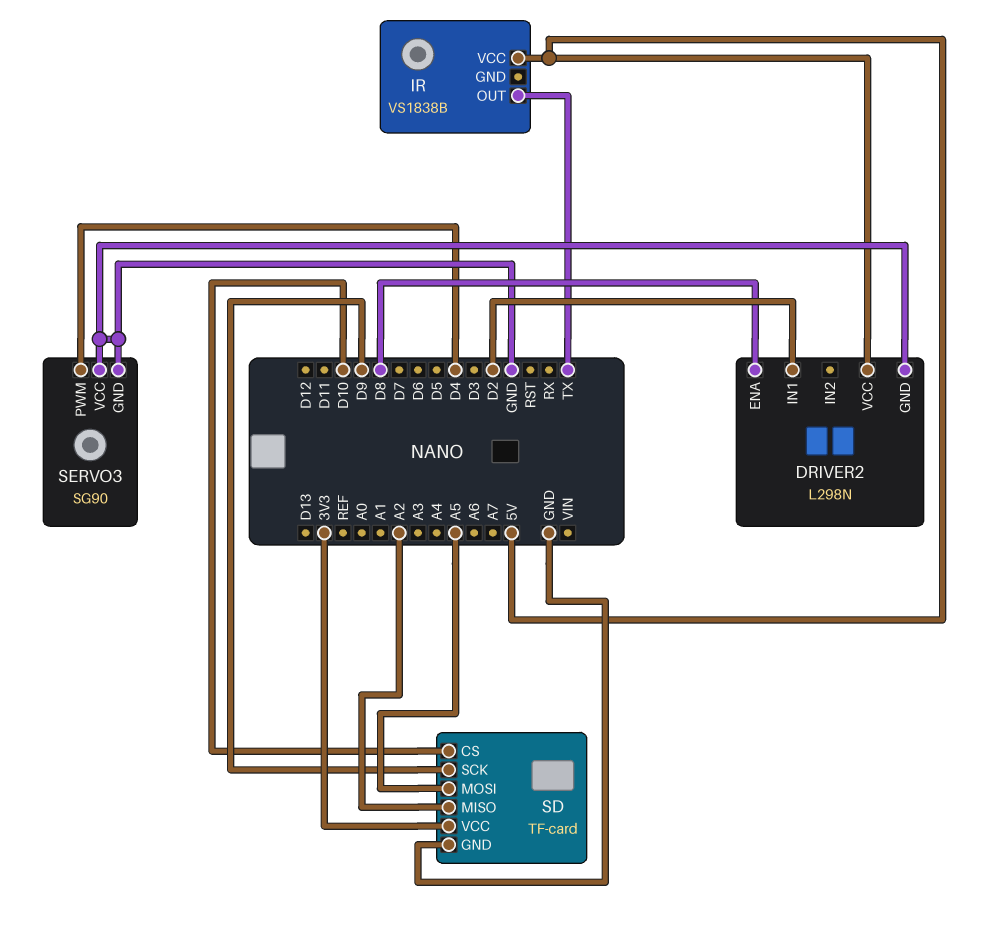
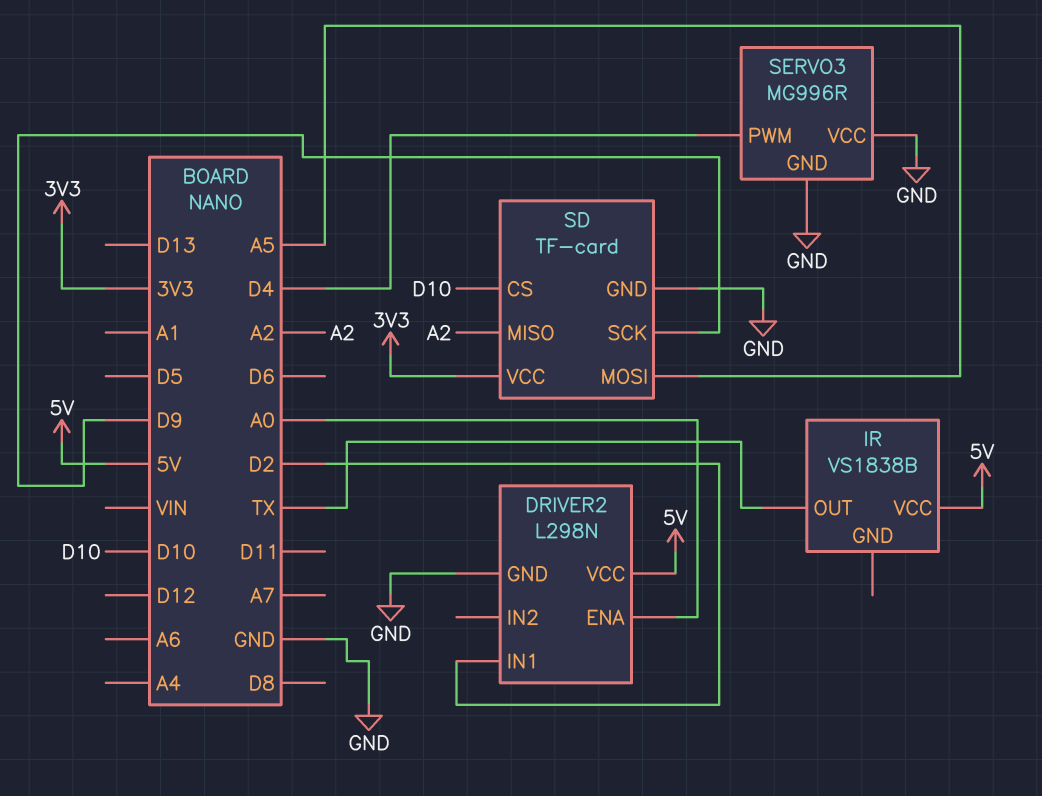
DRIVER2 pin ENA: D8 -> A0
SERVO3: SG90 -> MG996R

